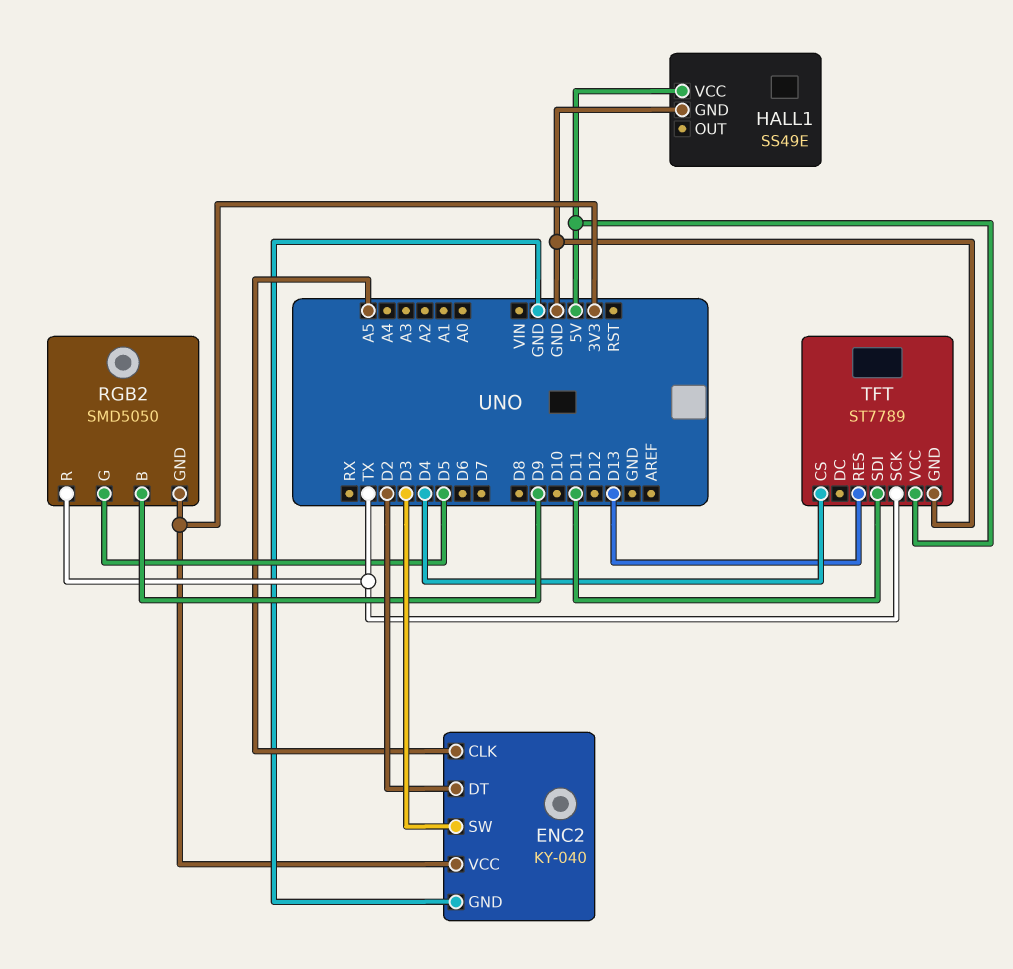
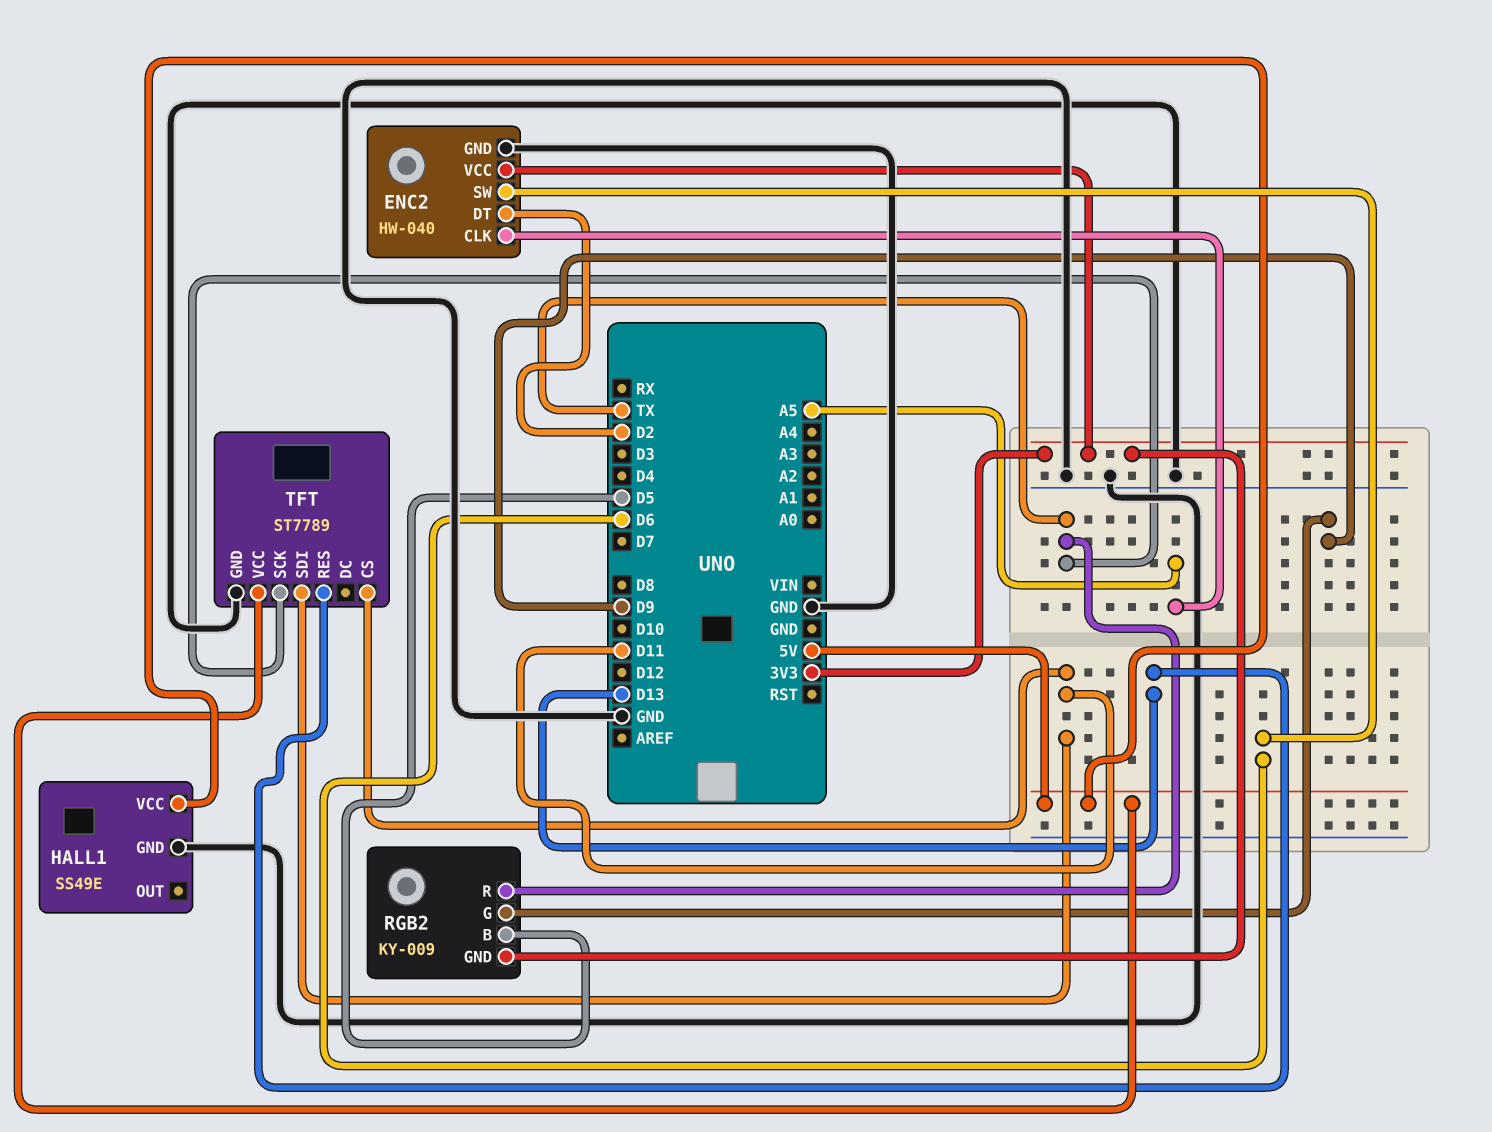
ENC2: KY-040 -> HW-040
ENC2 pin SW: D3 -> D6
RGB2: SMD5050 -> KY-009
RGB2 pin B: D9 -> D5
RGB2 pin G: D5 -> D9
TFT pin CS: D4 -> D11

